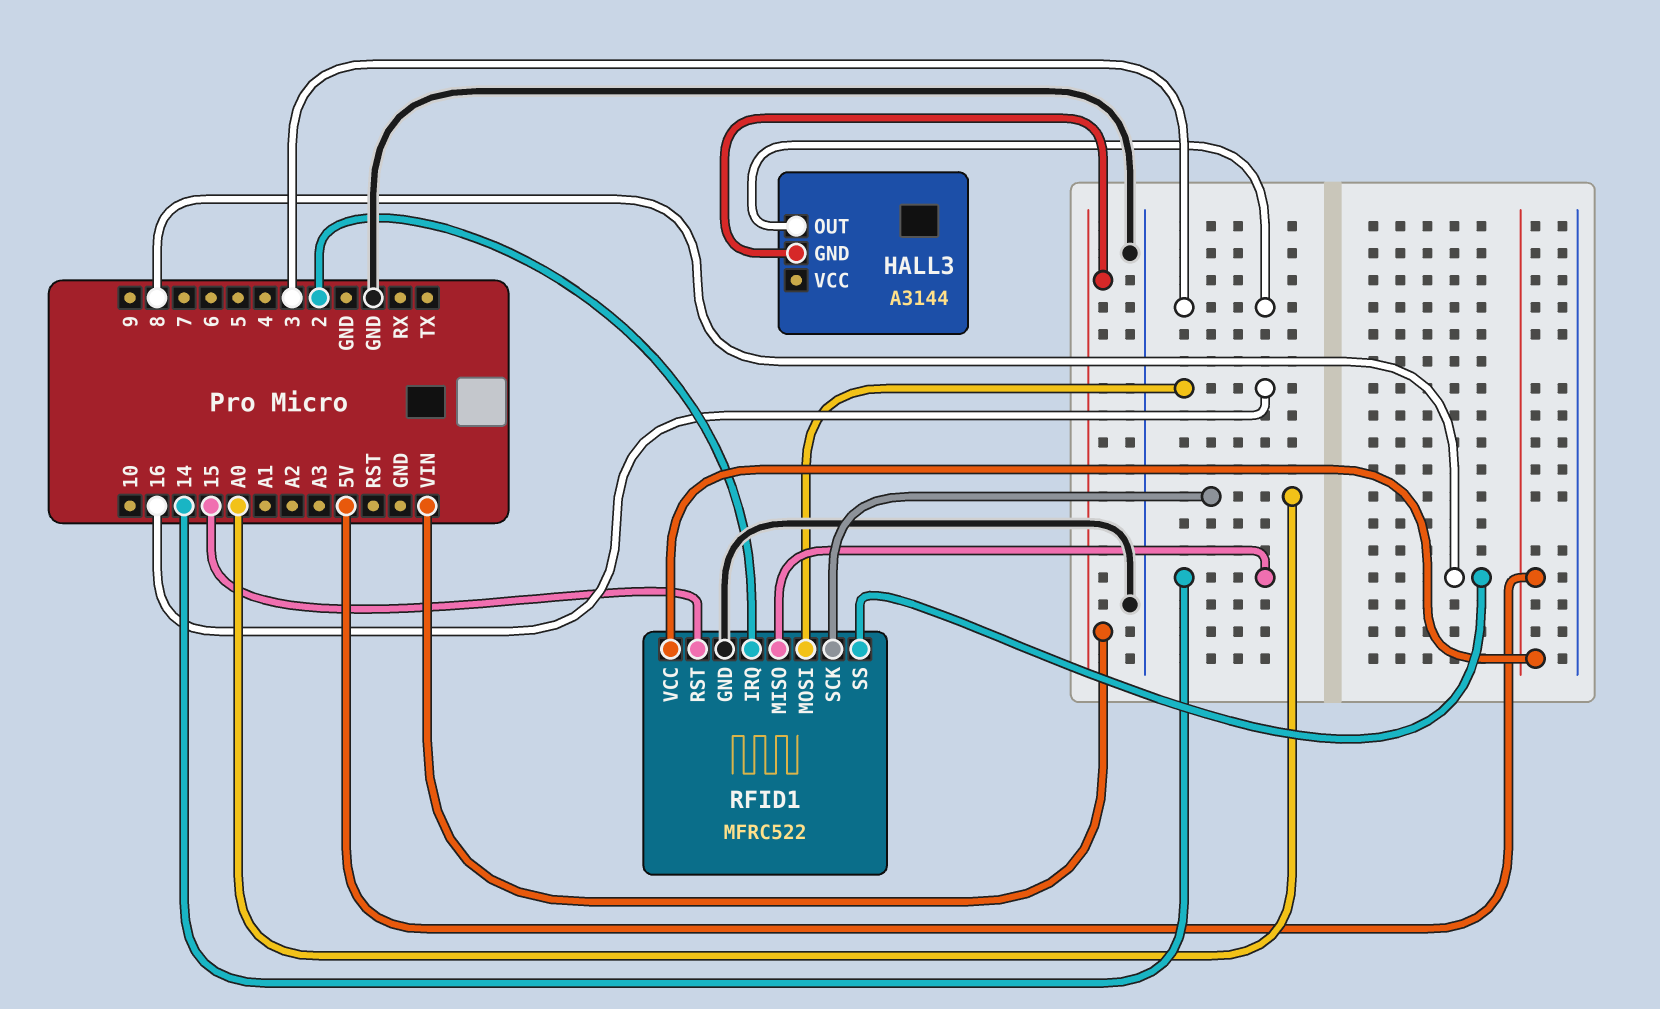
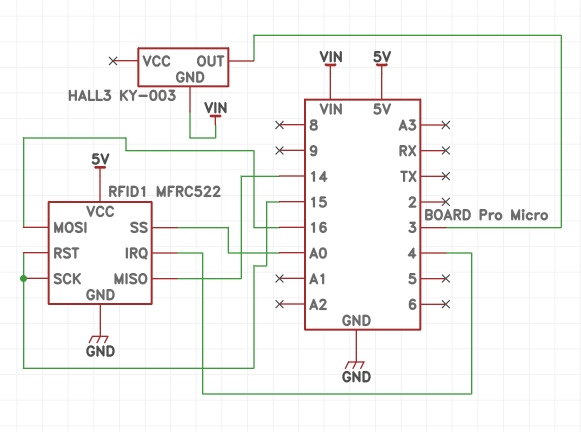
HALL3: A3144 -> KY-003
RFID1 pin IRQ: 2 -> 4
RFID1 pin SCK: A0 -> 15
RFID1 pin SS: 8 -> A0

